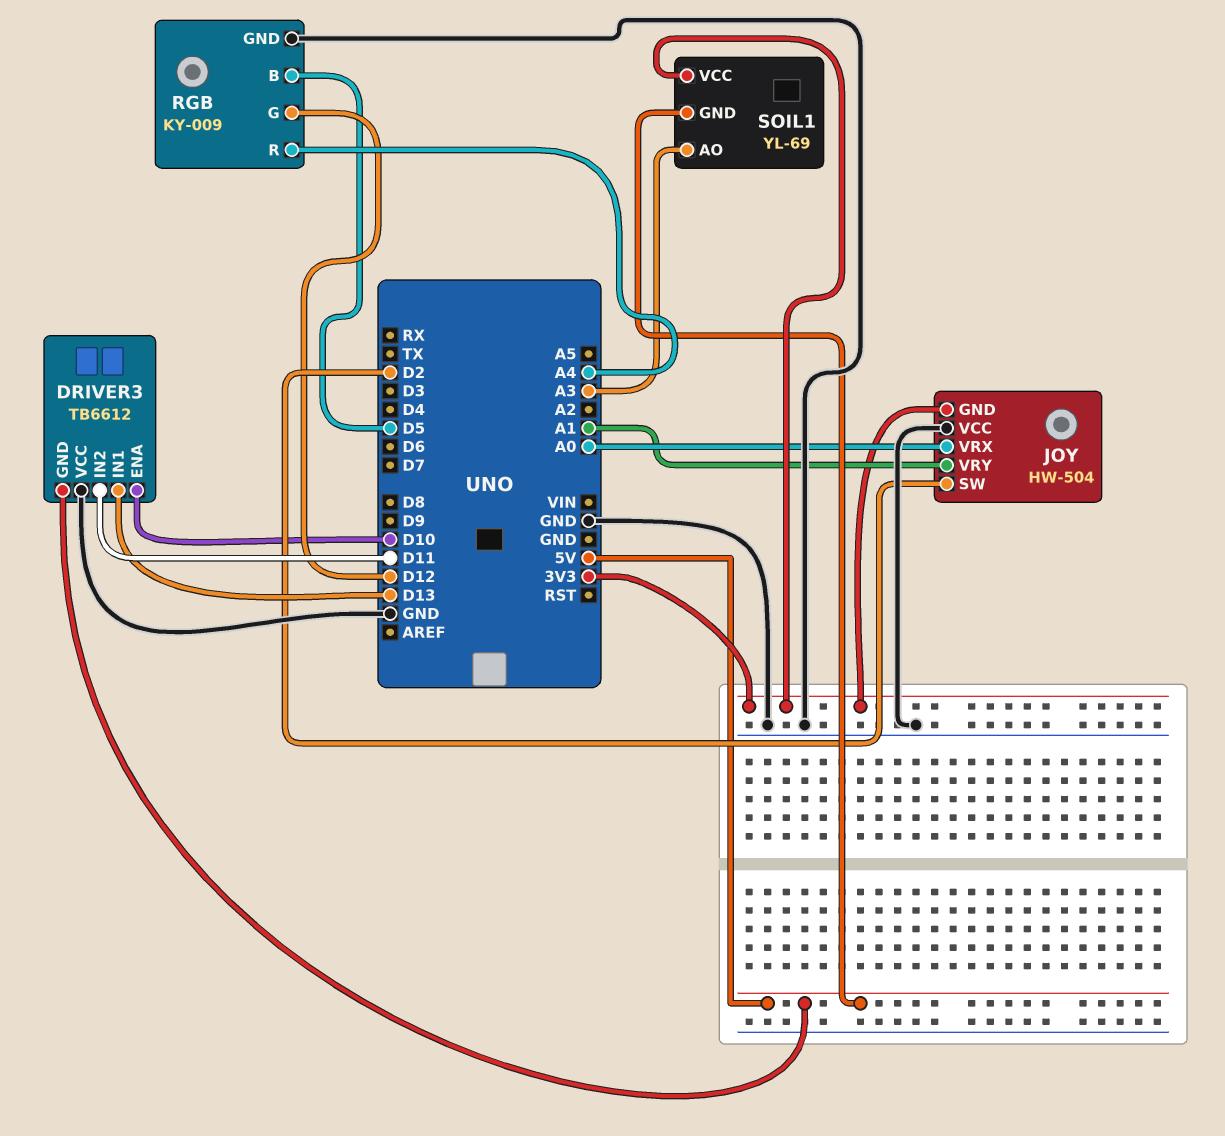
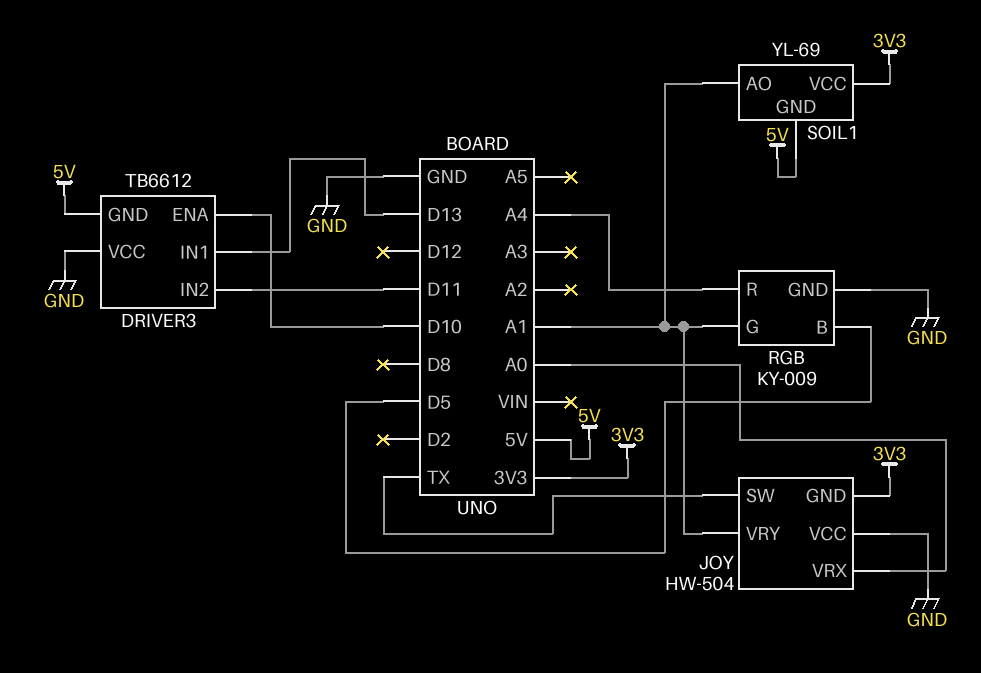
JOY pin SW: D2 -> TX
RGB pin G: D12 -> A1
SOIL1 pin AO: A3 -> A1

